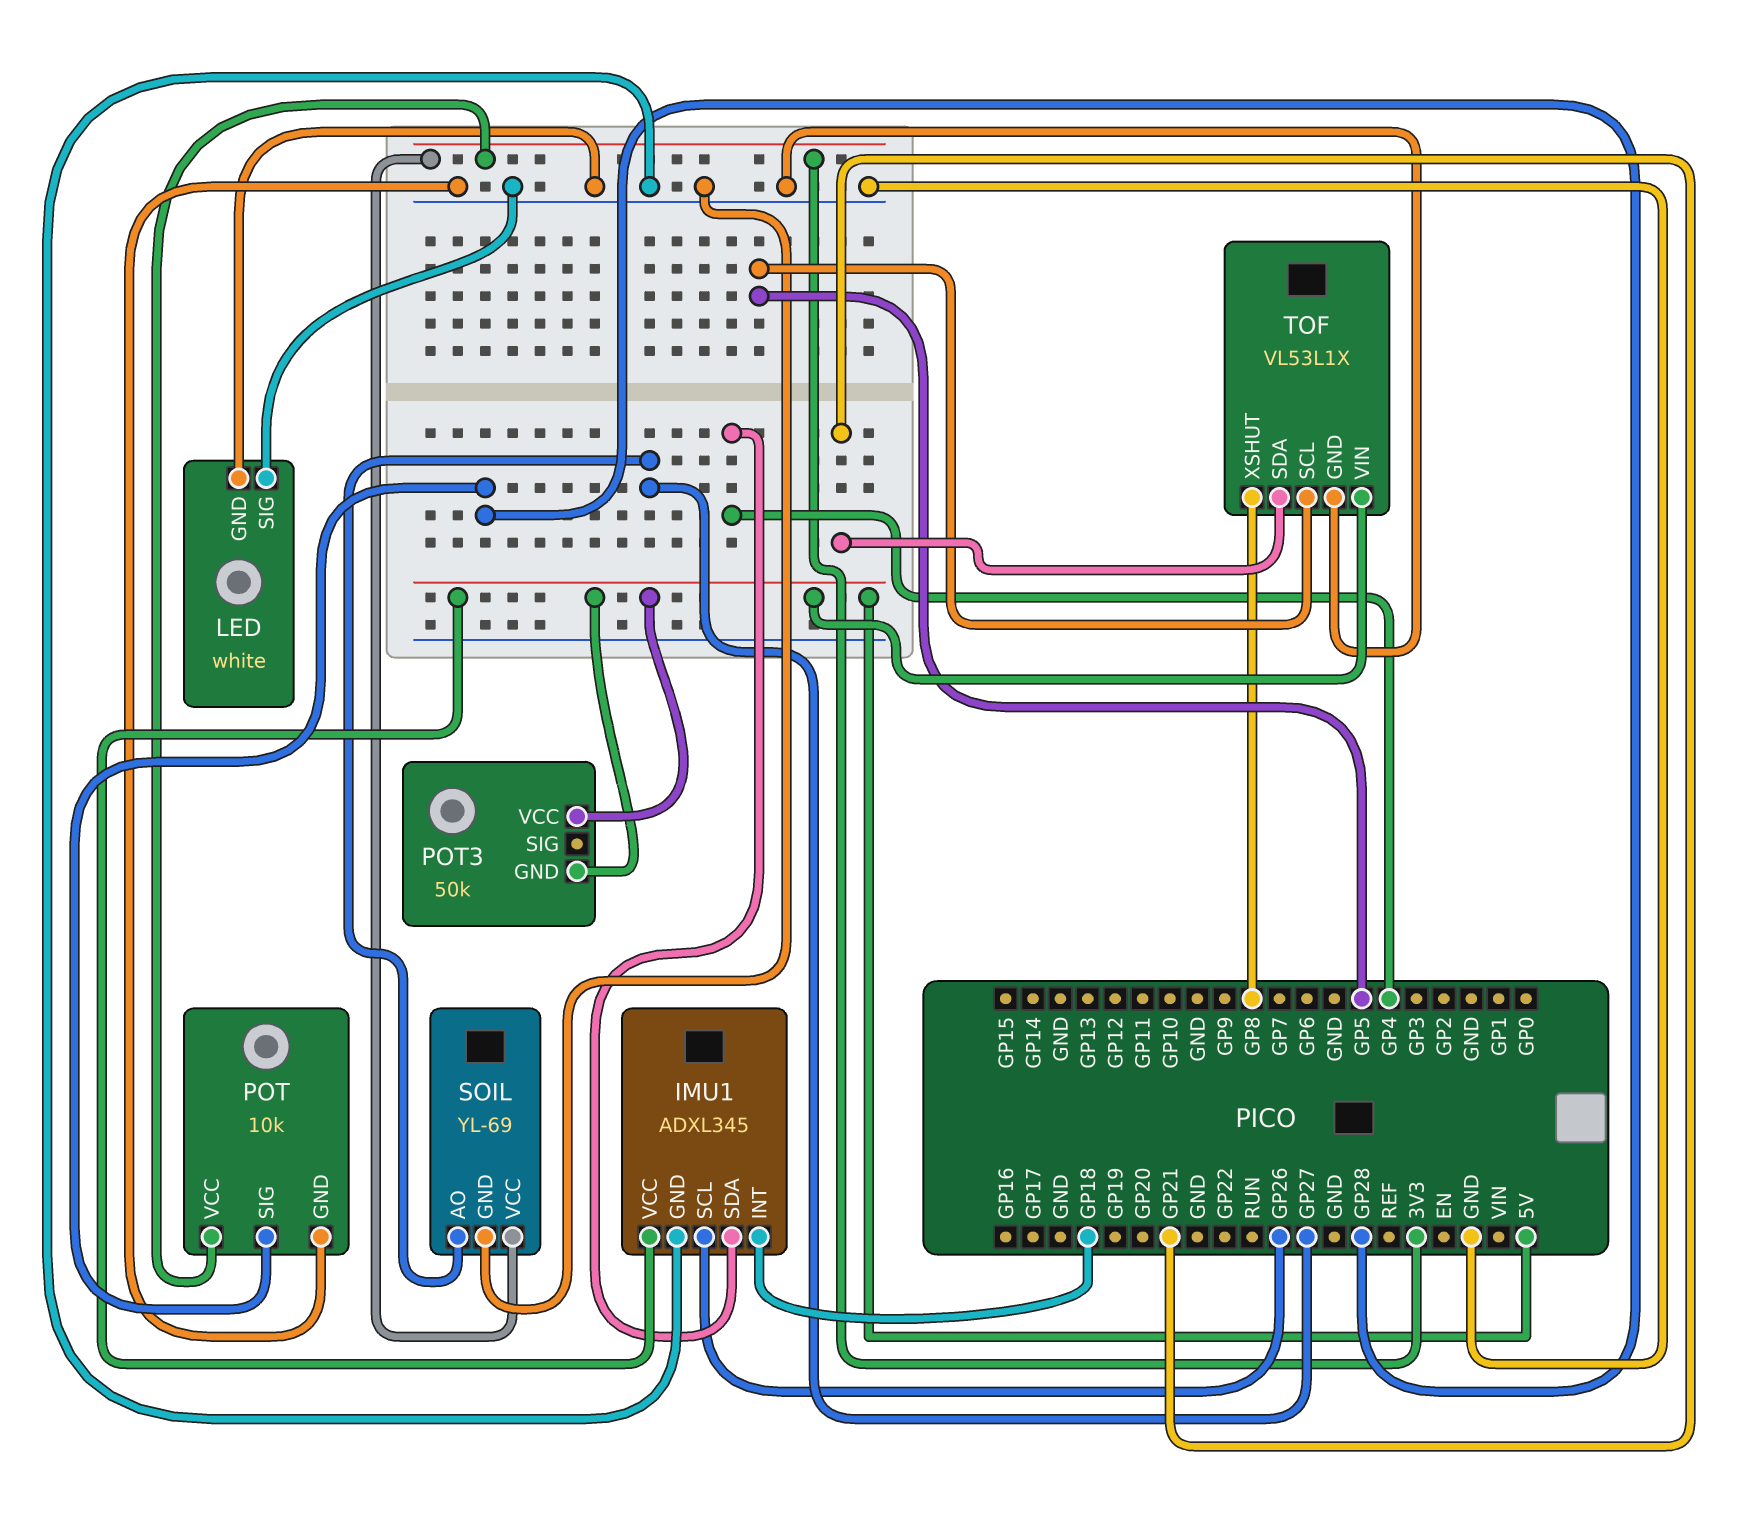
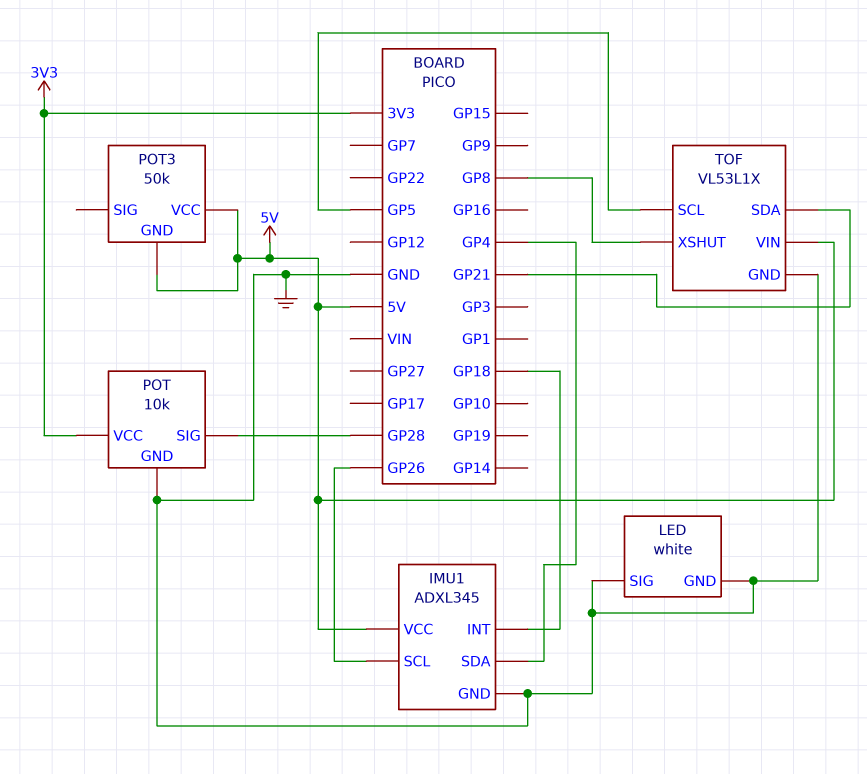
SOIL: YL-69 -> none
SOIL pin AO: GP27 -> none
SOIL pin GND: GND -> none
SOIL pin VCC: 3V3 -> none

